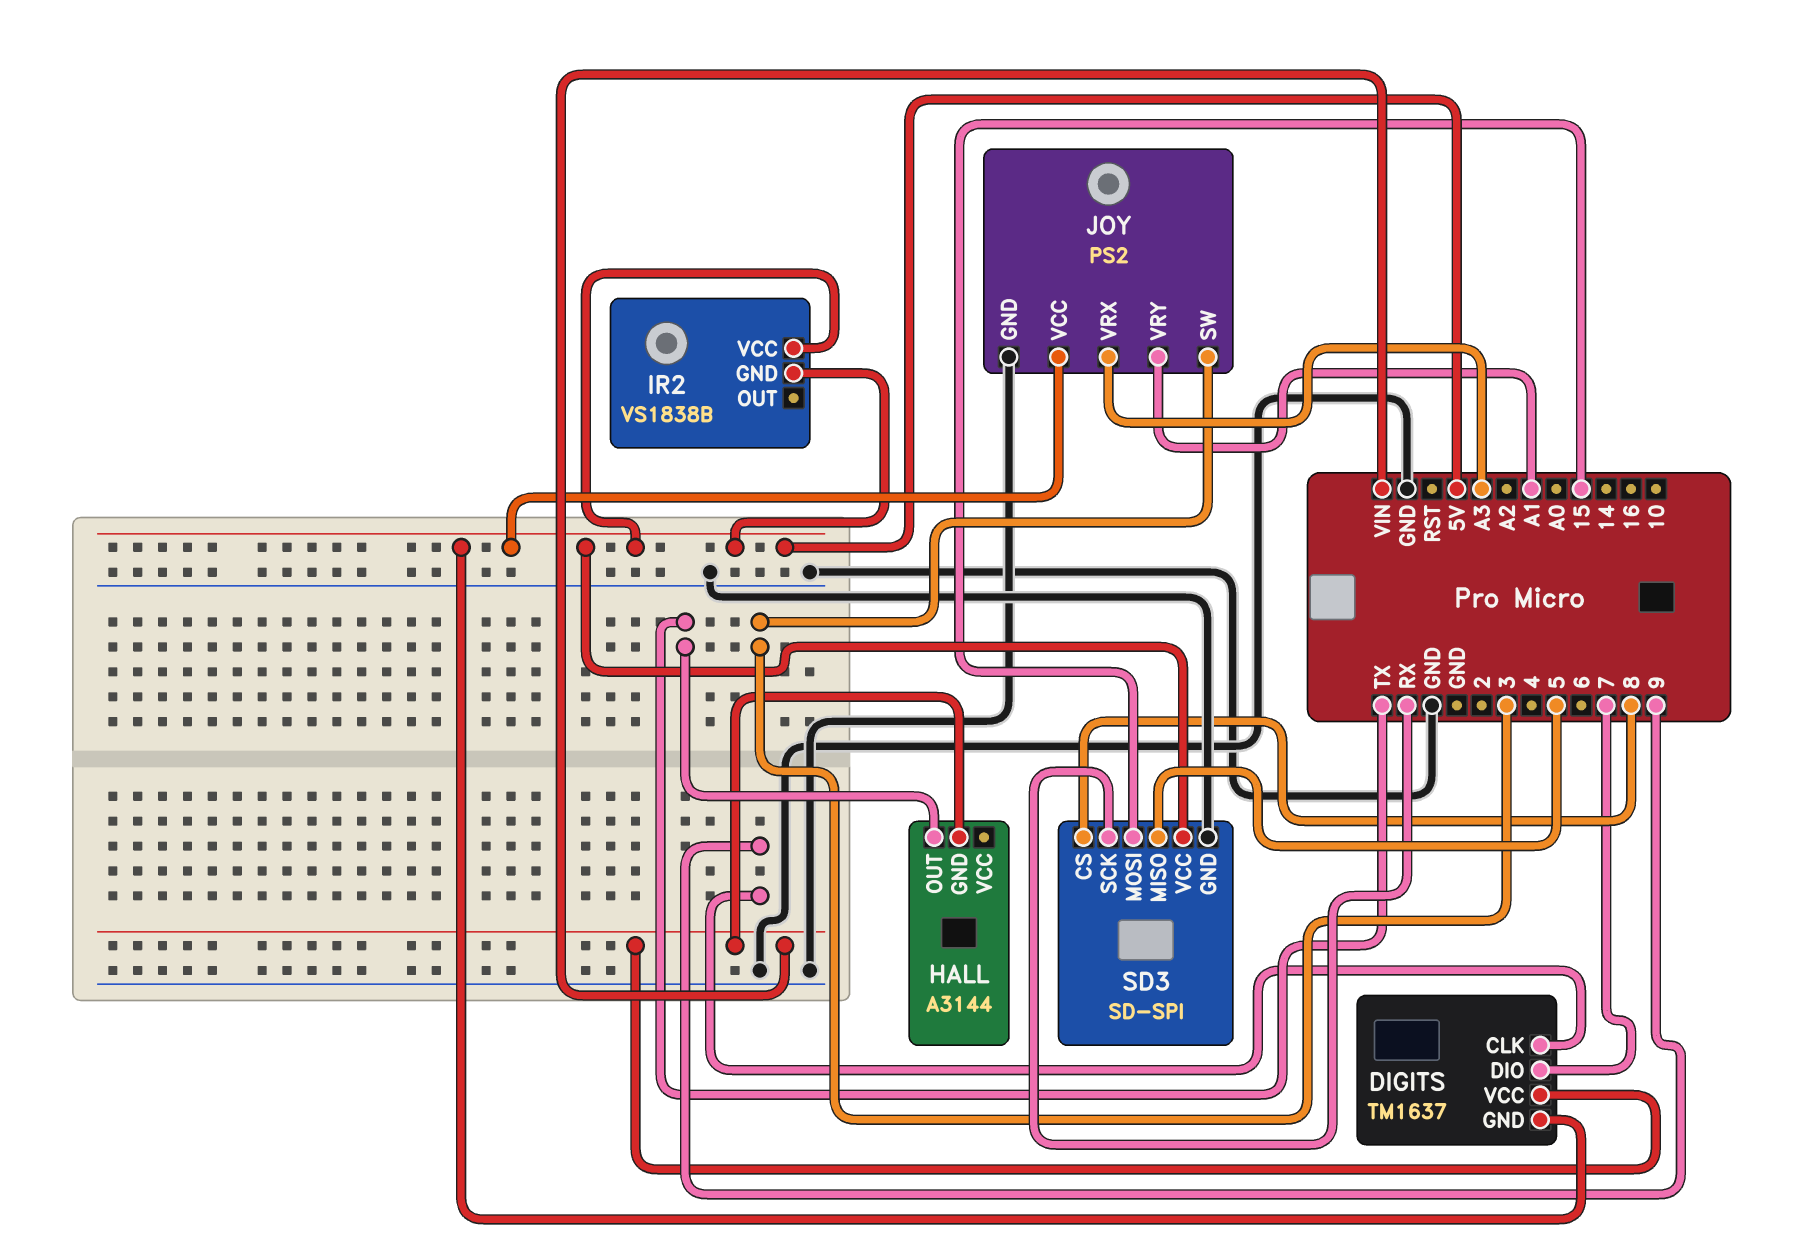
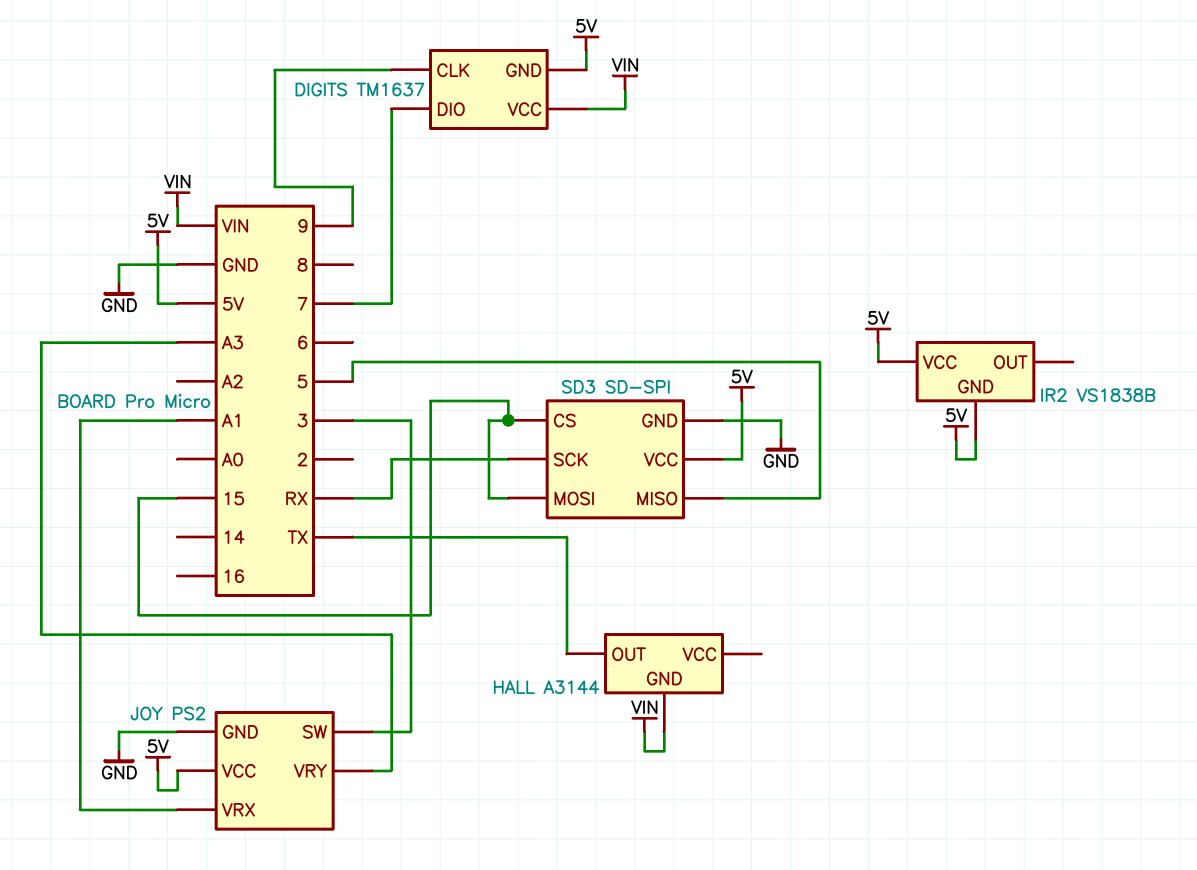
JOY pin VRX: A3 -> A1
JOY pin VRY: A1 -> A3
SD3 pin CS: 8 -> 15

